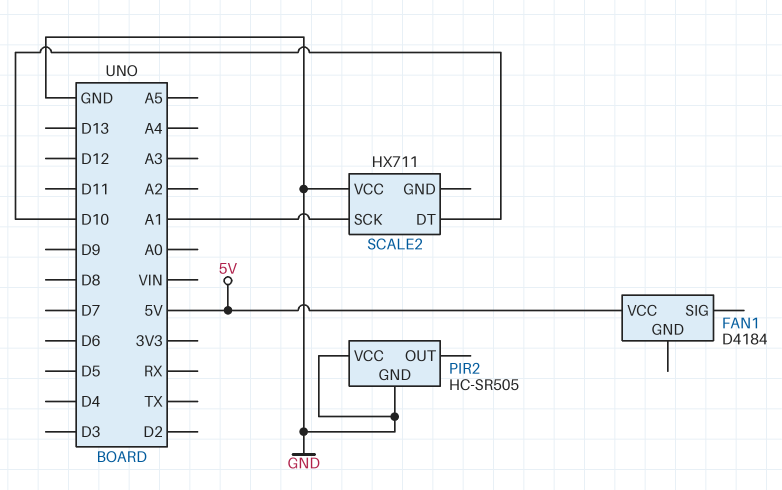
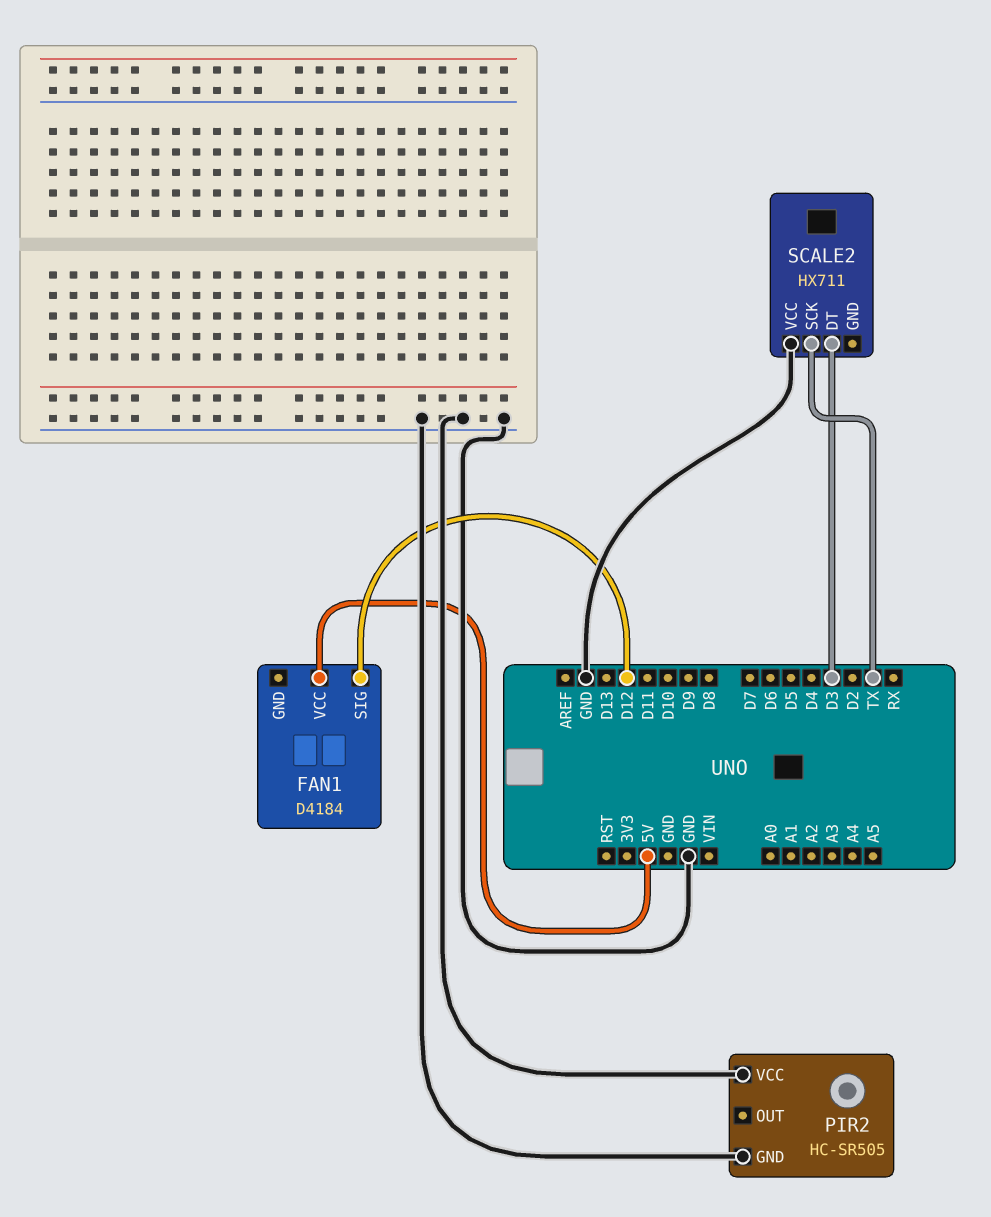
FAN1 pin SIG: none -> D12
SCALE2 pin DT: D10 -> D3
SCALE2 pin SCK: A1 -> TX

